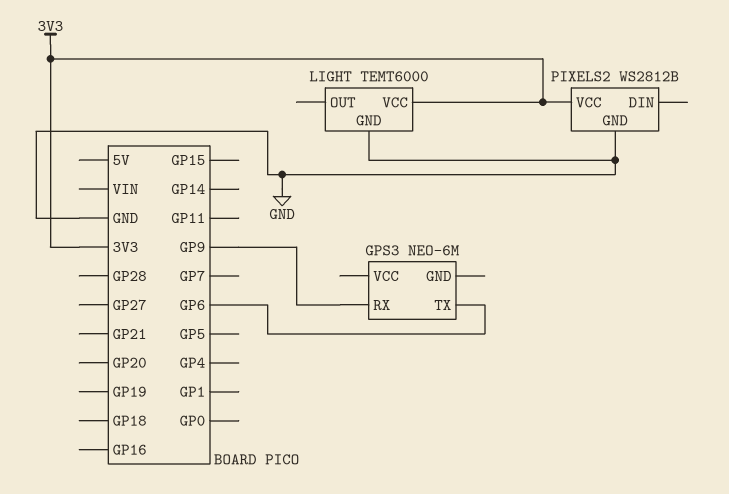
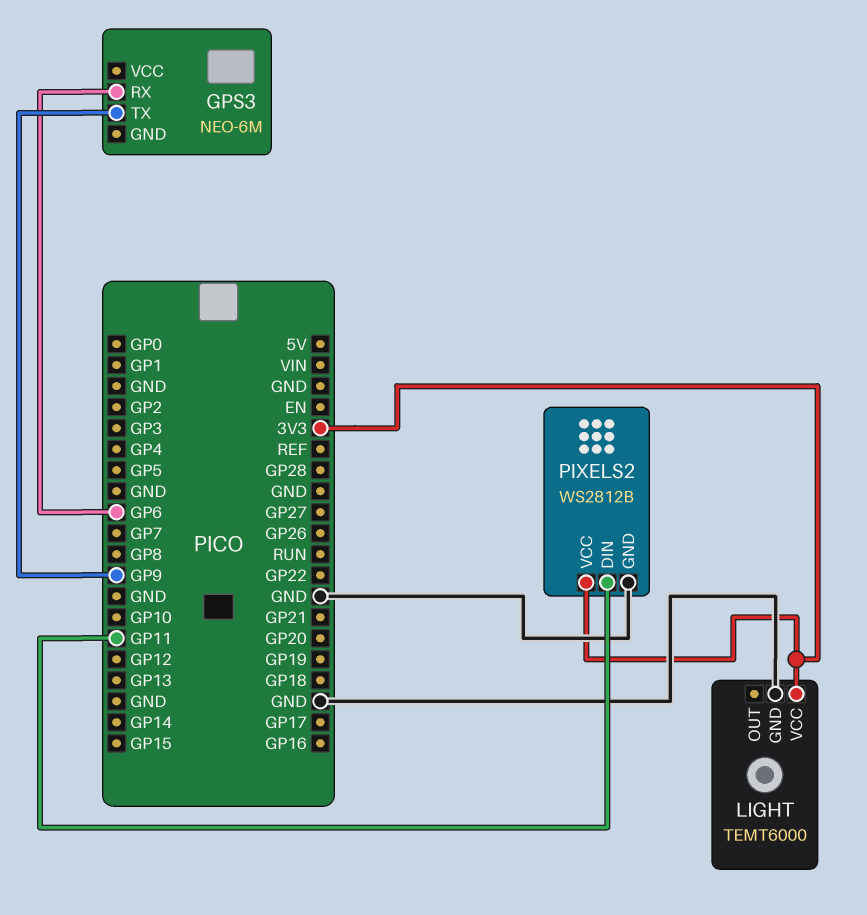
GPS3 pin RX: GP9 -> GP6
GPS3 pin TX: GP6 -> GP9
PIXELS2 pin DIN: none -> GP11

